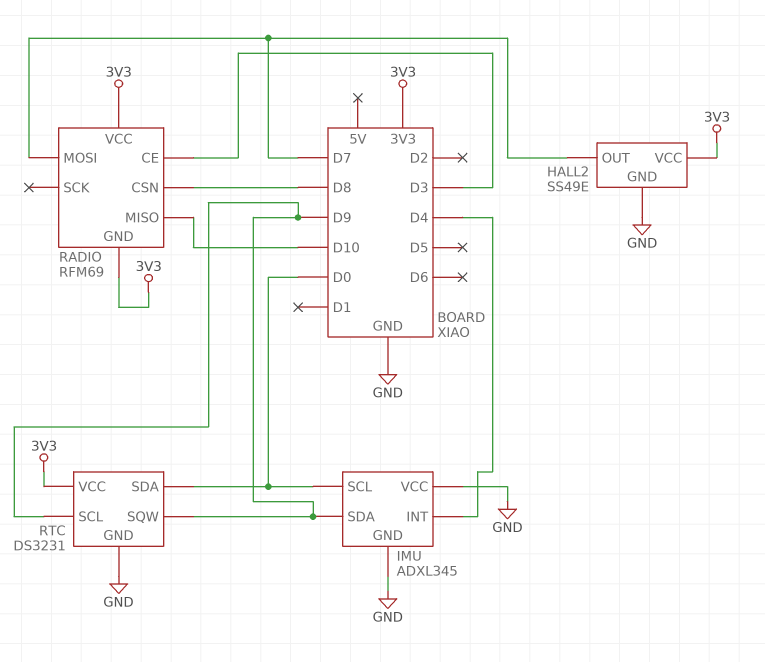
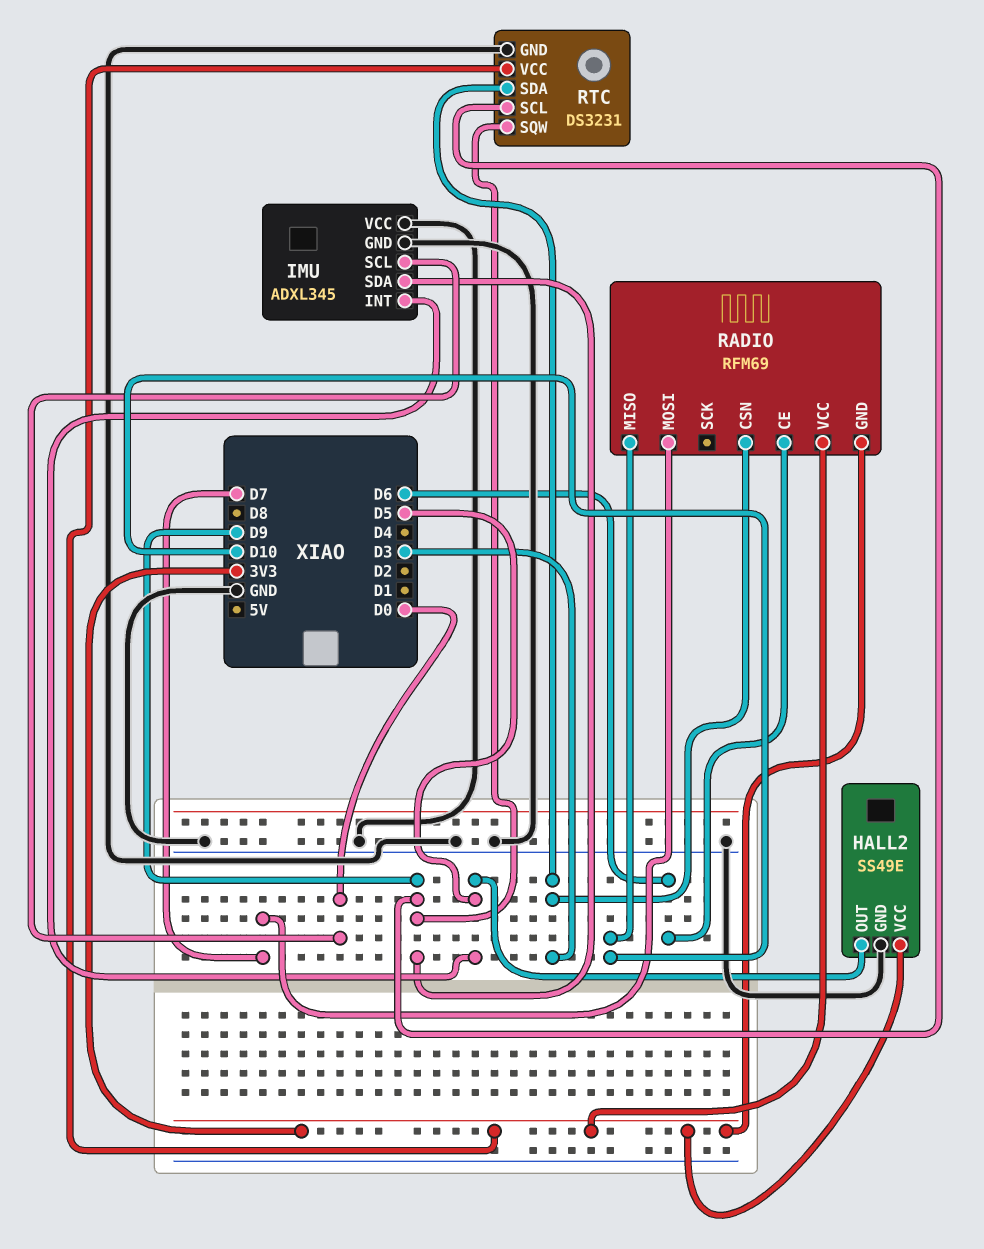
HALL2 pin OUT: D7 -> D5
IMU pin INT: D4 -> D5
RADIO pin CE: D3 -> D6
RADIO pin CSN: D8 -> D3
RTC pin SDA: D0 -> D3

